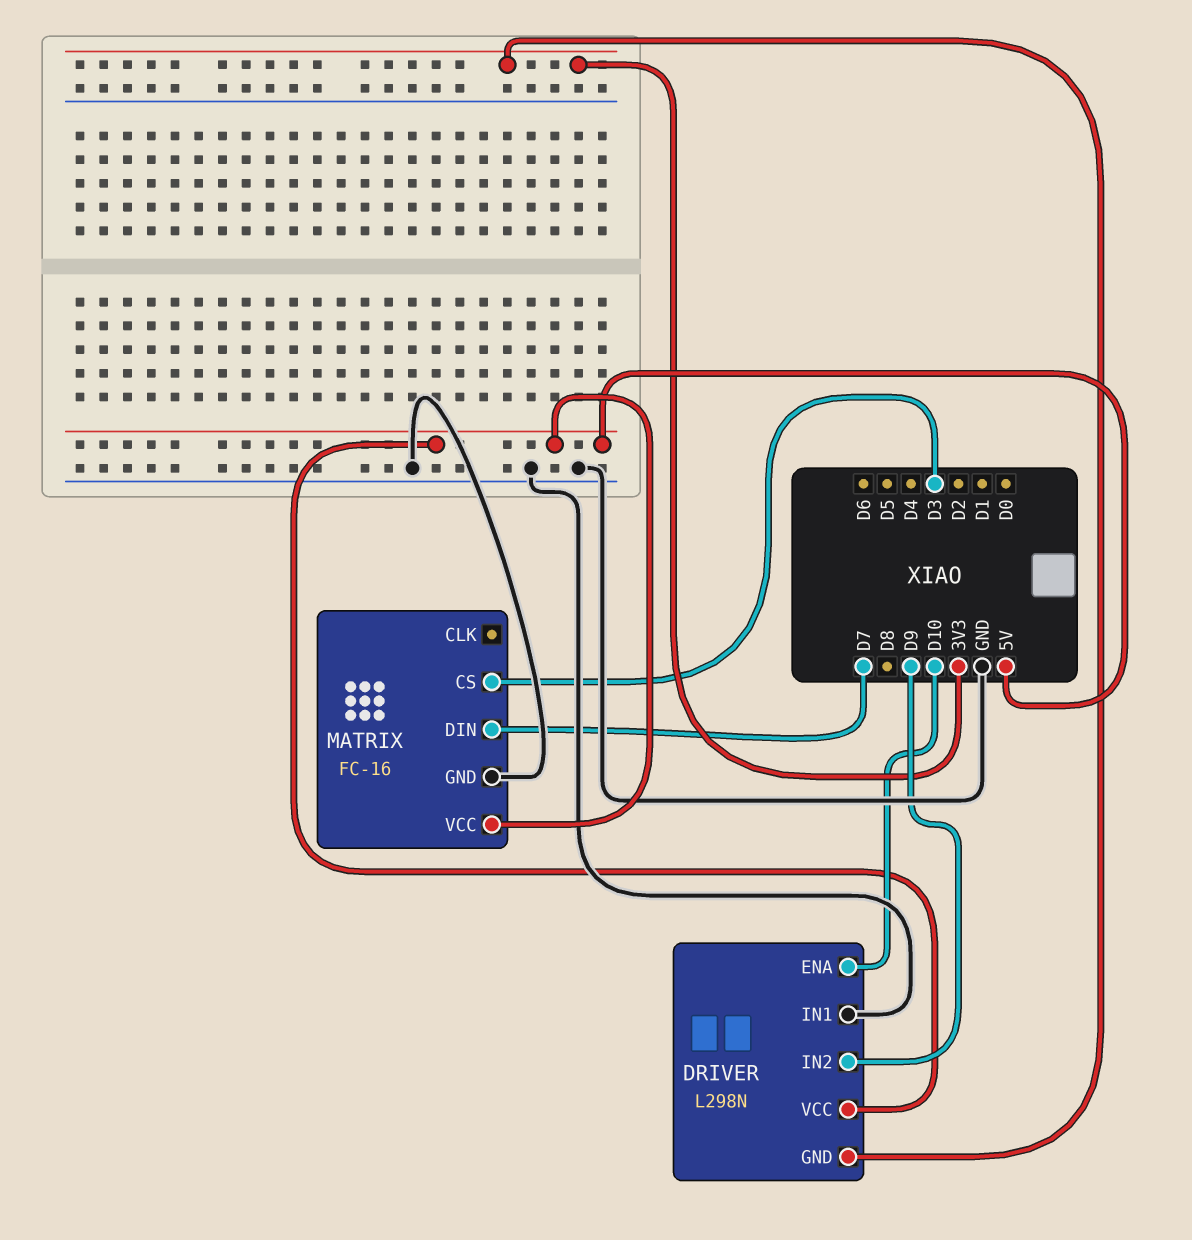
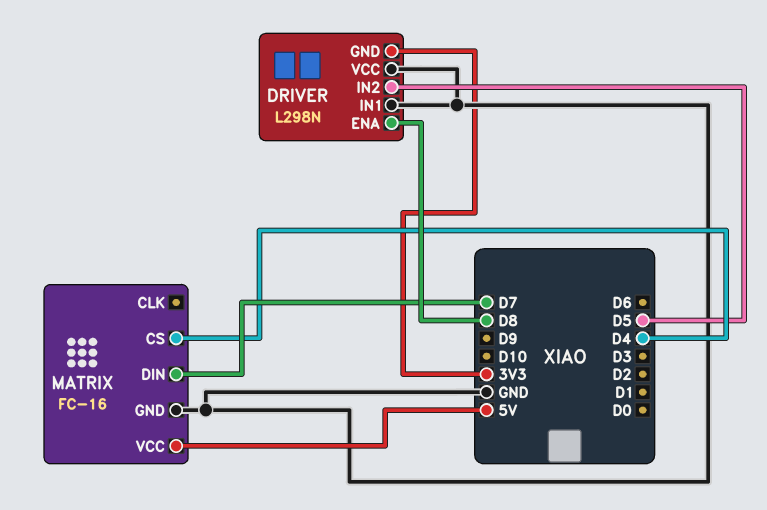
DRIVER pin ENA: D10 -> D8
DRIVER pin IN2: D9 -> D5
DRIVER pin VCC: 5V -> GND
MATRIX pin CS: D3 -> D4

